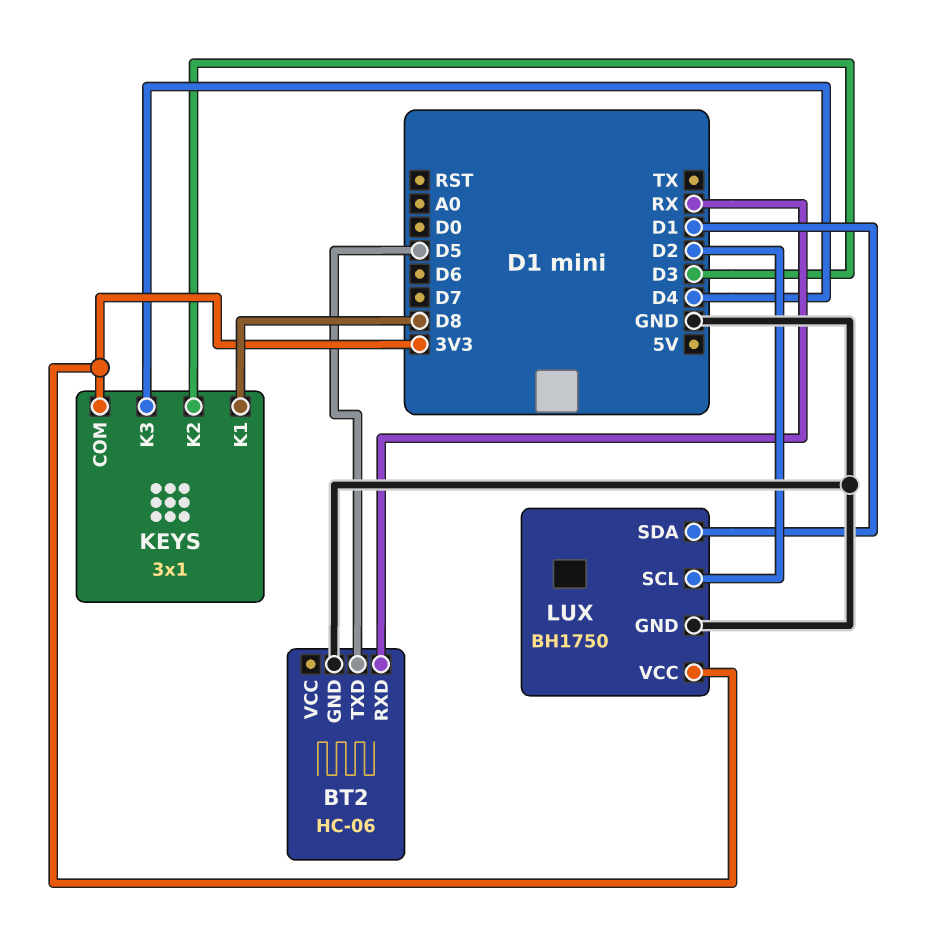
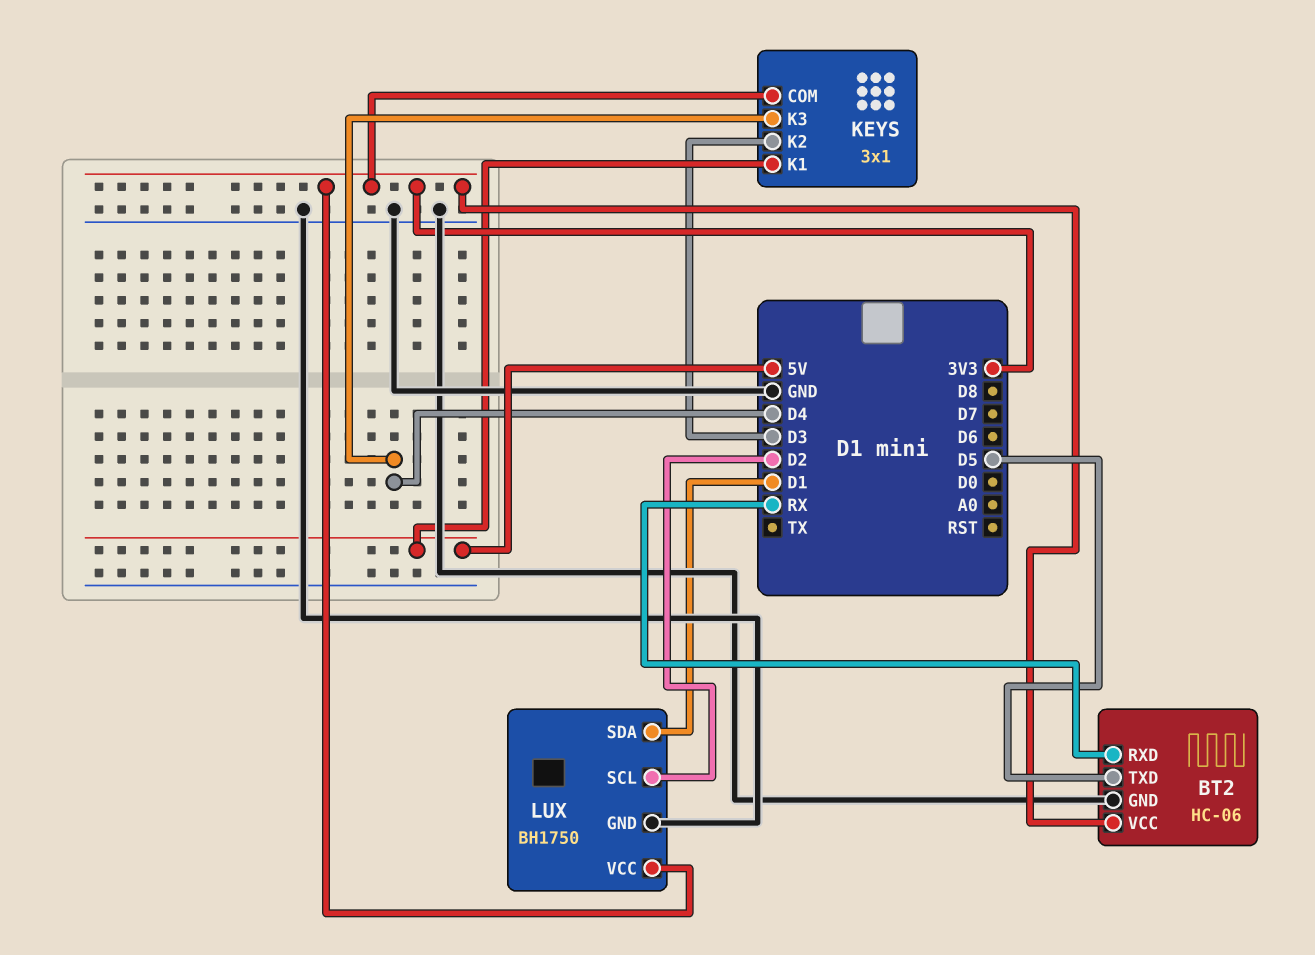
BT2 pin VCC: none -> 3V3
KEYS pin K1: D8 -> 5V

